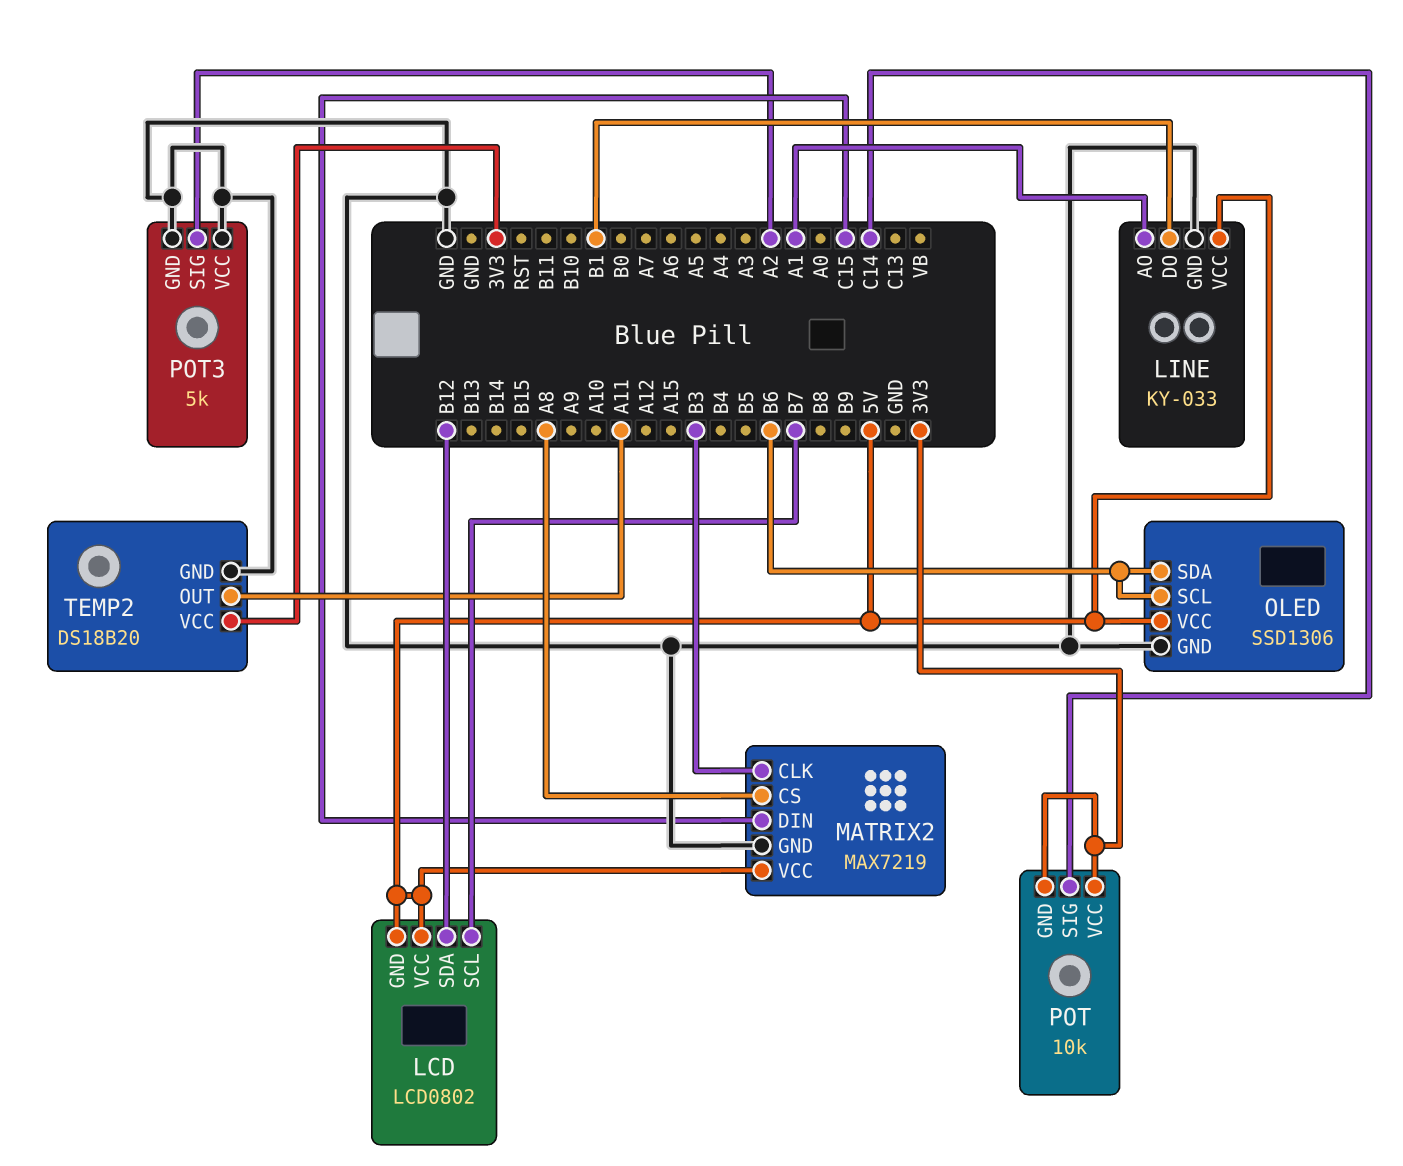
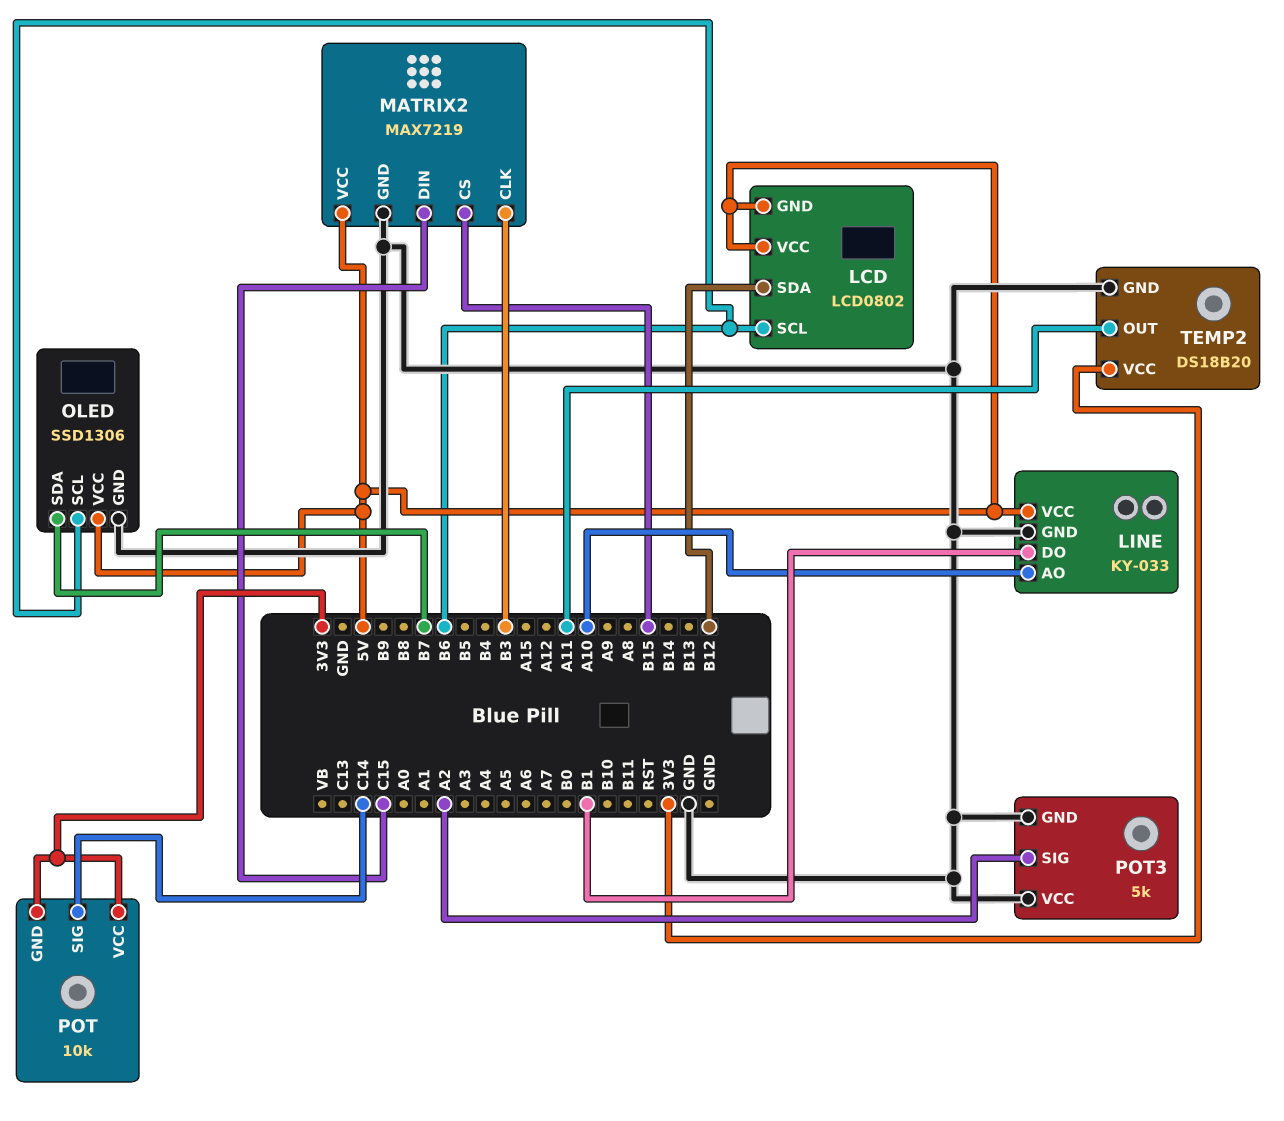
LCD pin SCL: B7 -> B6
LINE pin AO: A1 -> A10
MATRIX2 pin CS: A8 -> B15
OLED pin SDA: B6 -> B7

